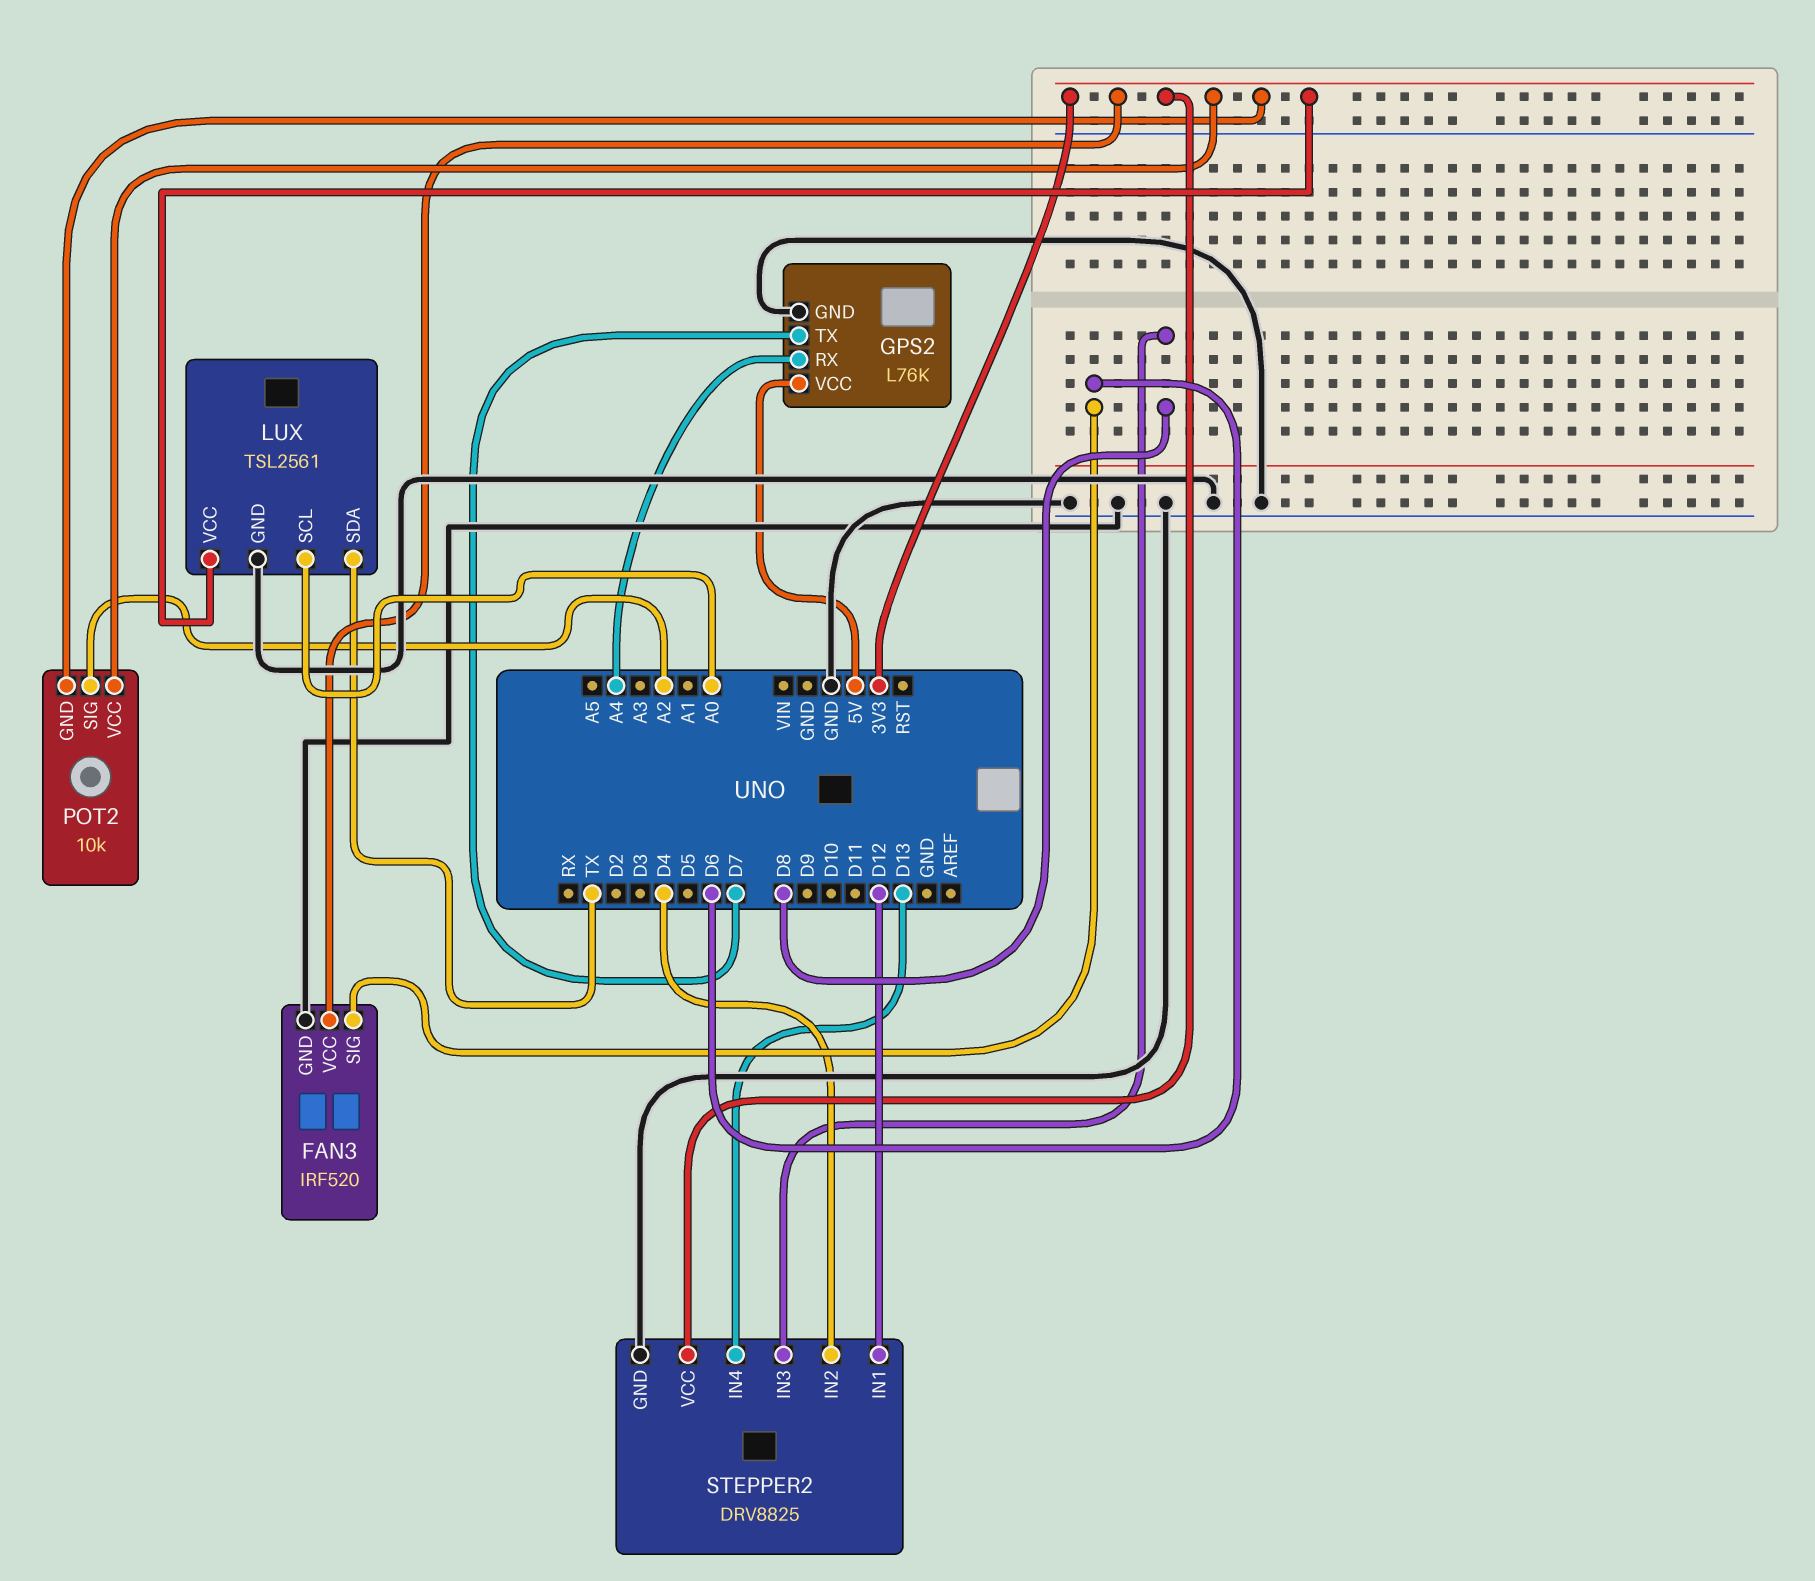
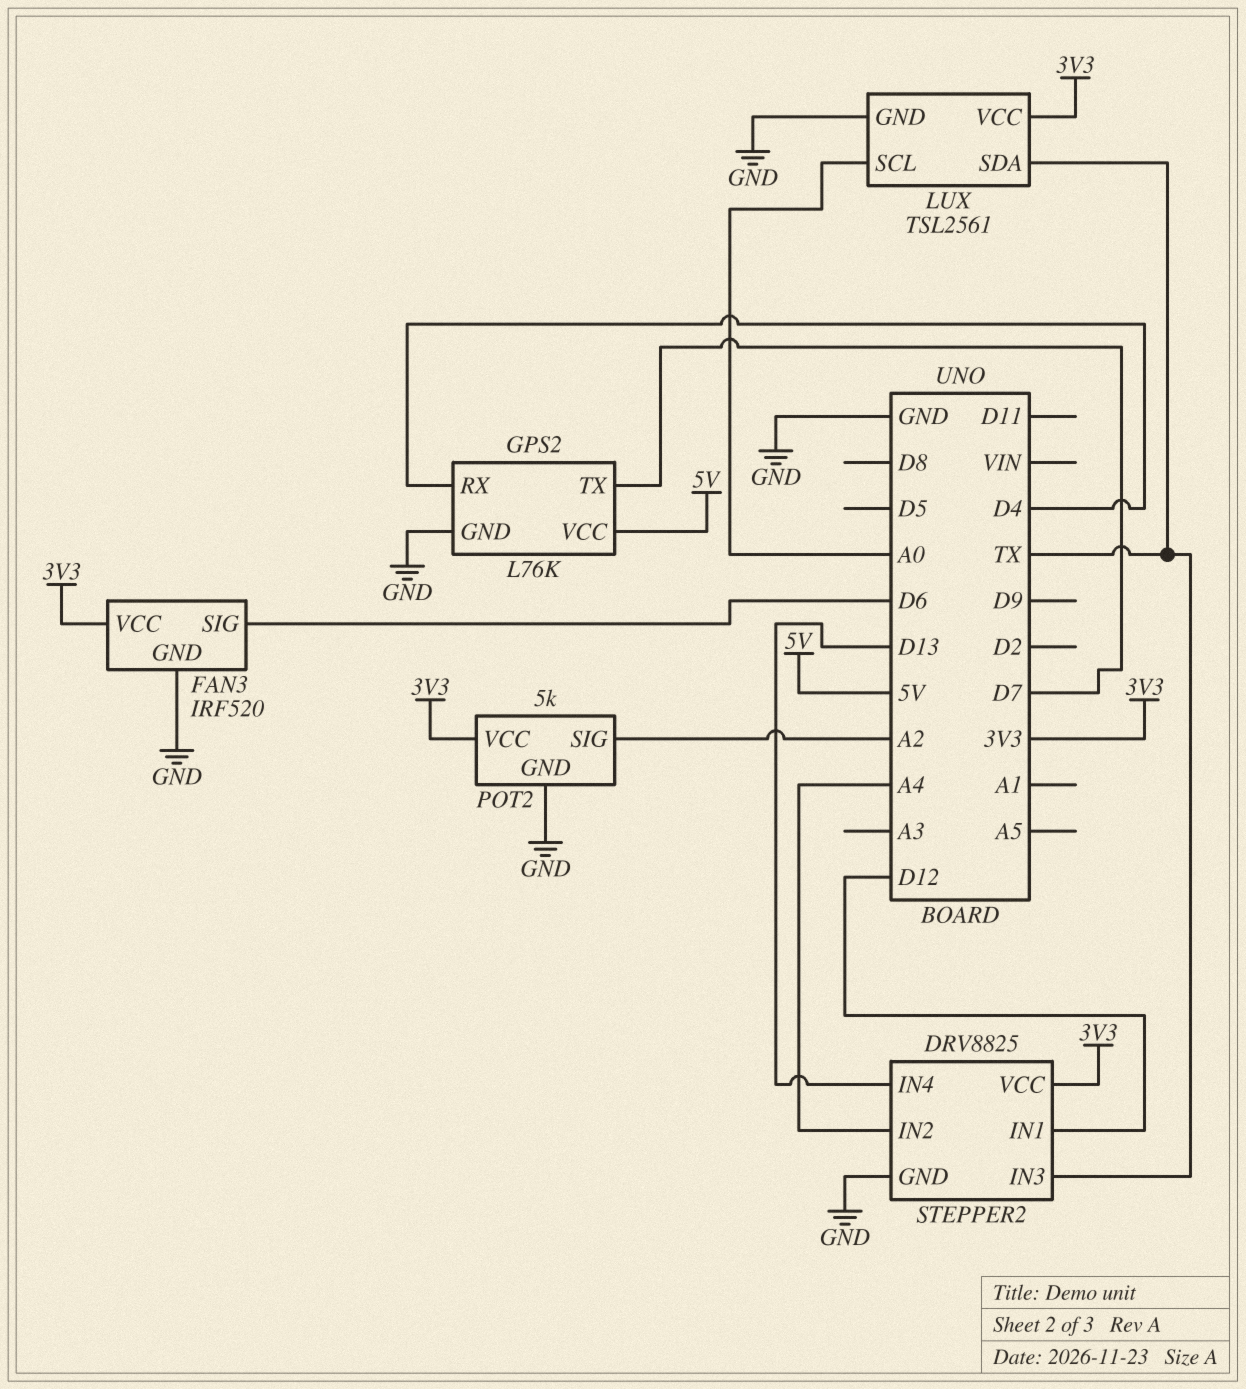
GPS2 pin RX: A4 -> D4
POT2: 10k -> 5k
POT2 pin GND: 3V3 -> GND
STEPPER2 pin IN2: D4 -> A4
STEPPER2 pin IN3: D8 -> TX

